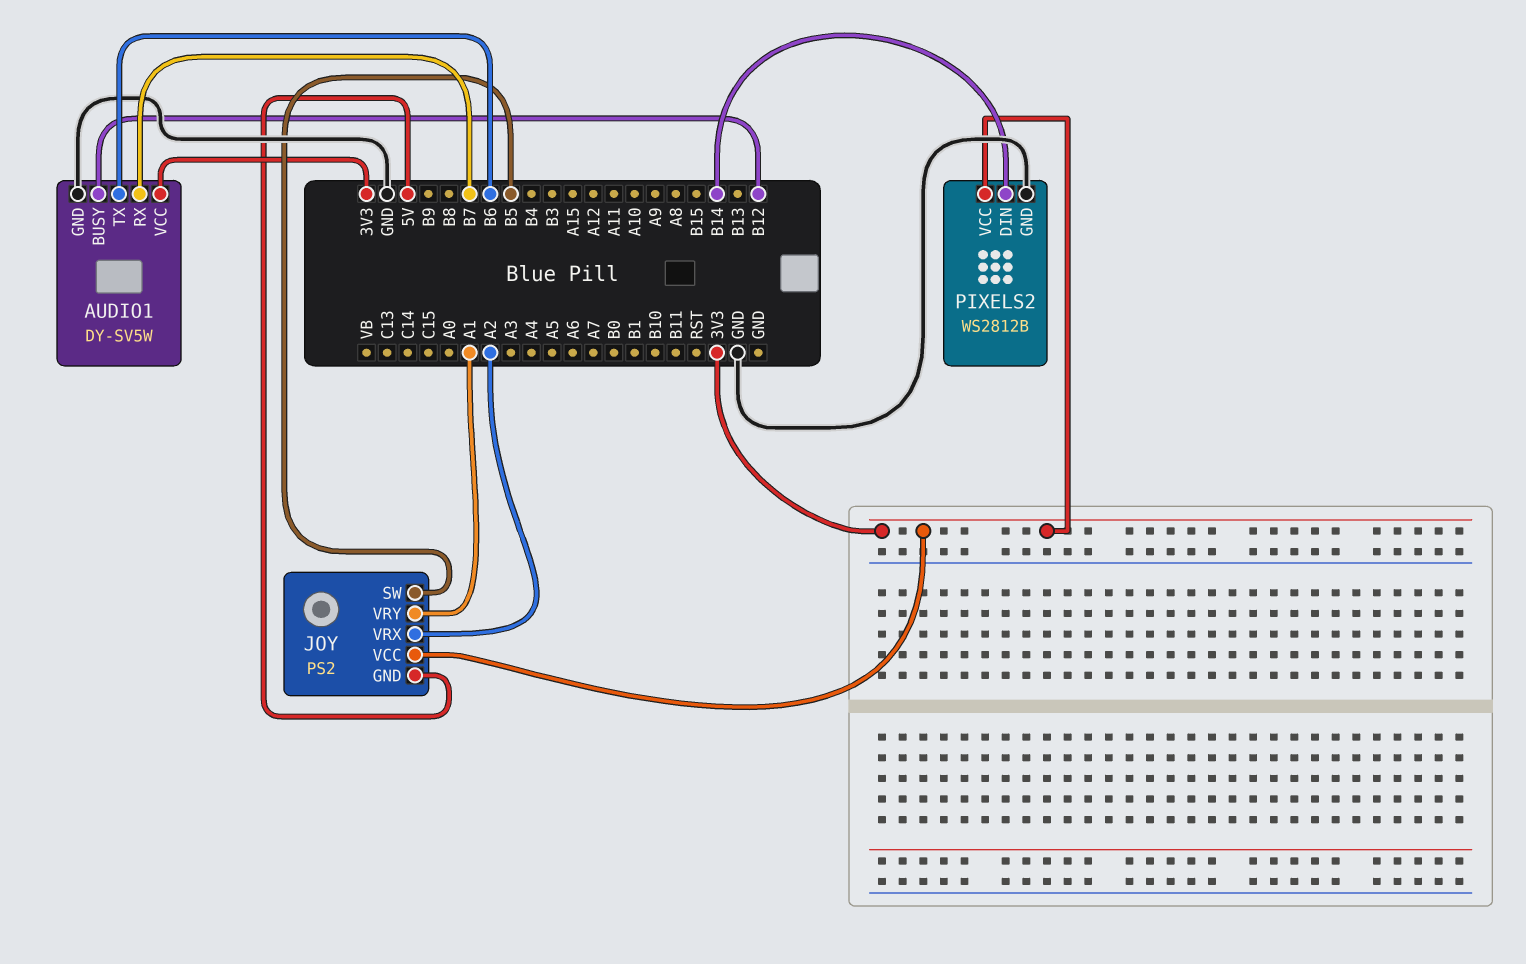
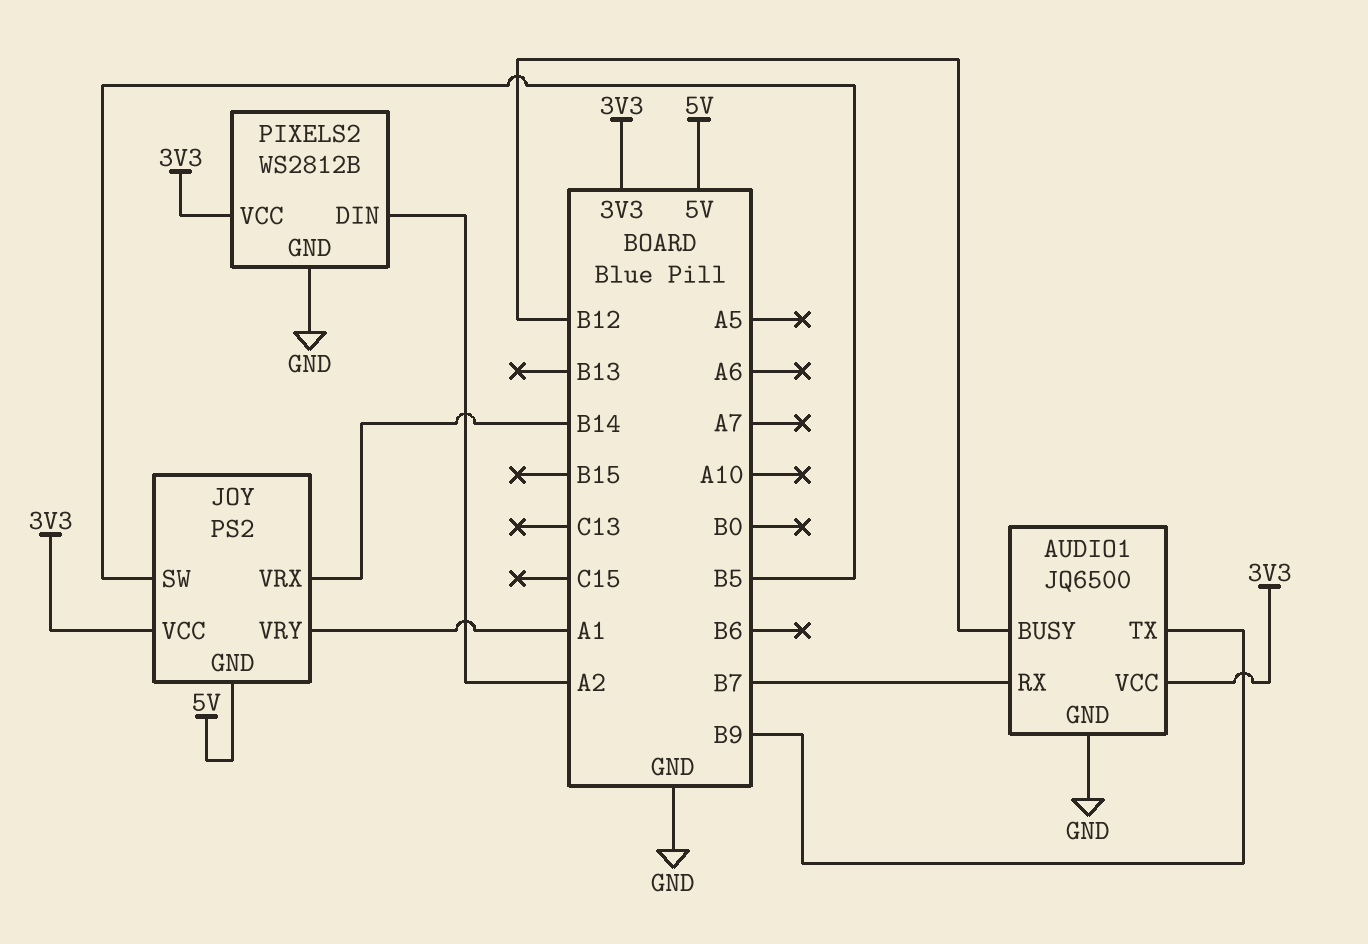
AUDIO1: DY-SV5W -> JQ6500
AUDIO1 pin TX: B6 -> B9
JOY pin VRX: A2 -> B14
PIXELS2 pin DIN: B14 -> A2

